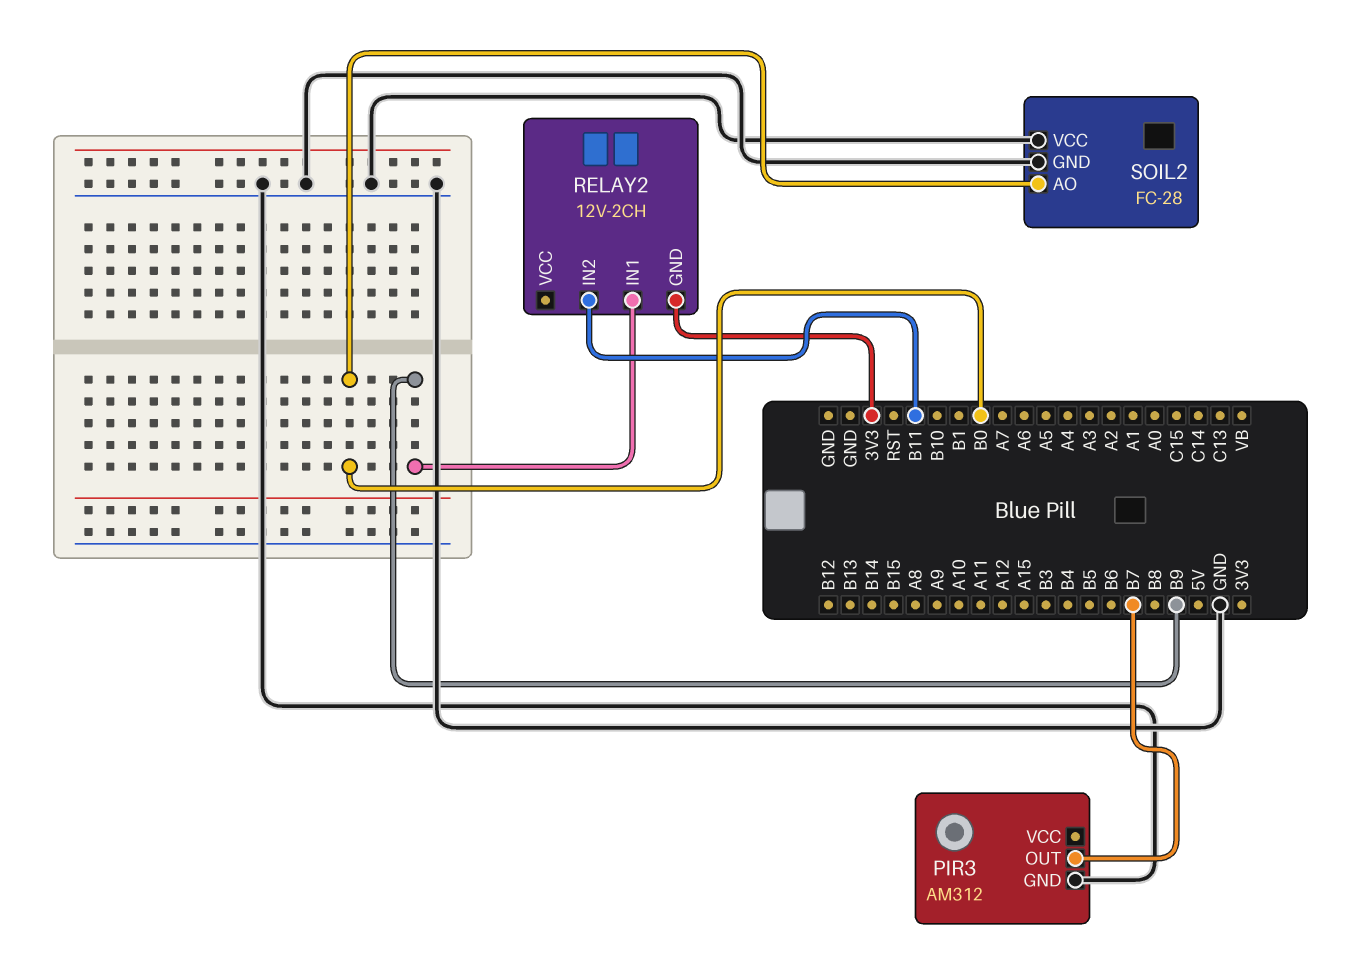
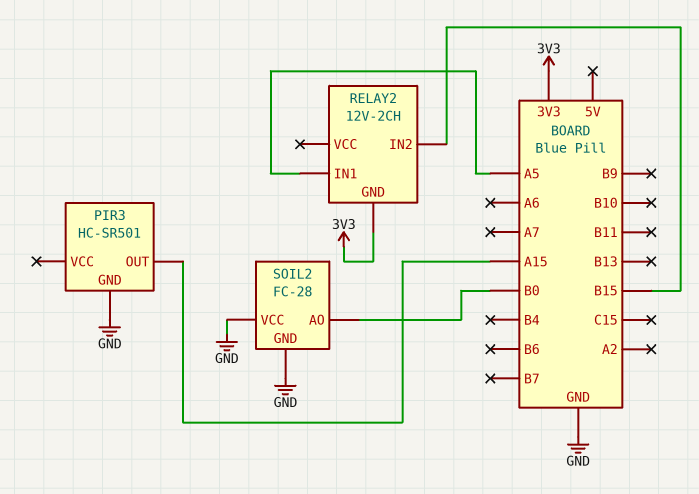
PIR3: AM312 -> HC-SR501
PIR3 pin OUT: B7 -> A15
RELAY2 pin IN1: B9 -> A5
RELAY2 pin IN2: B11 -> B15

